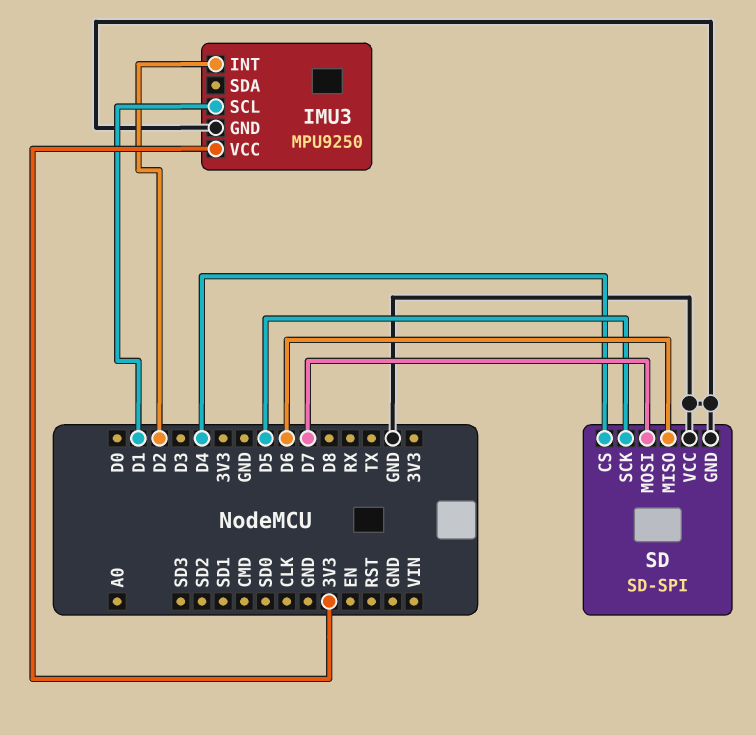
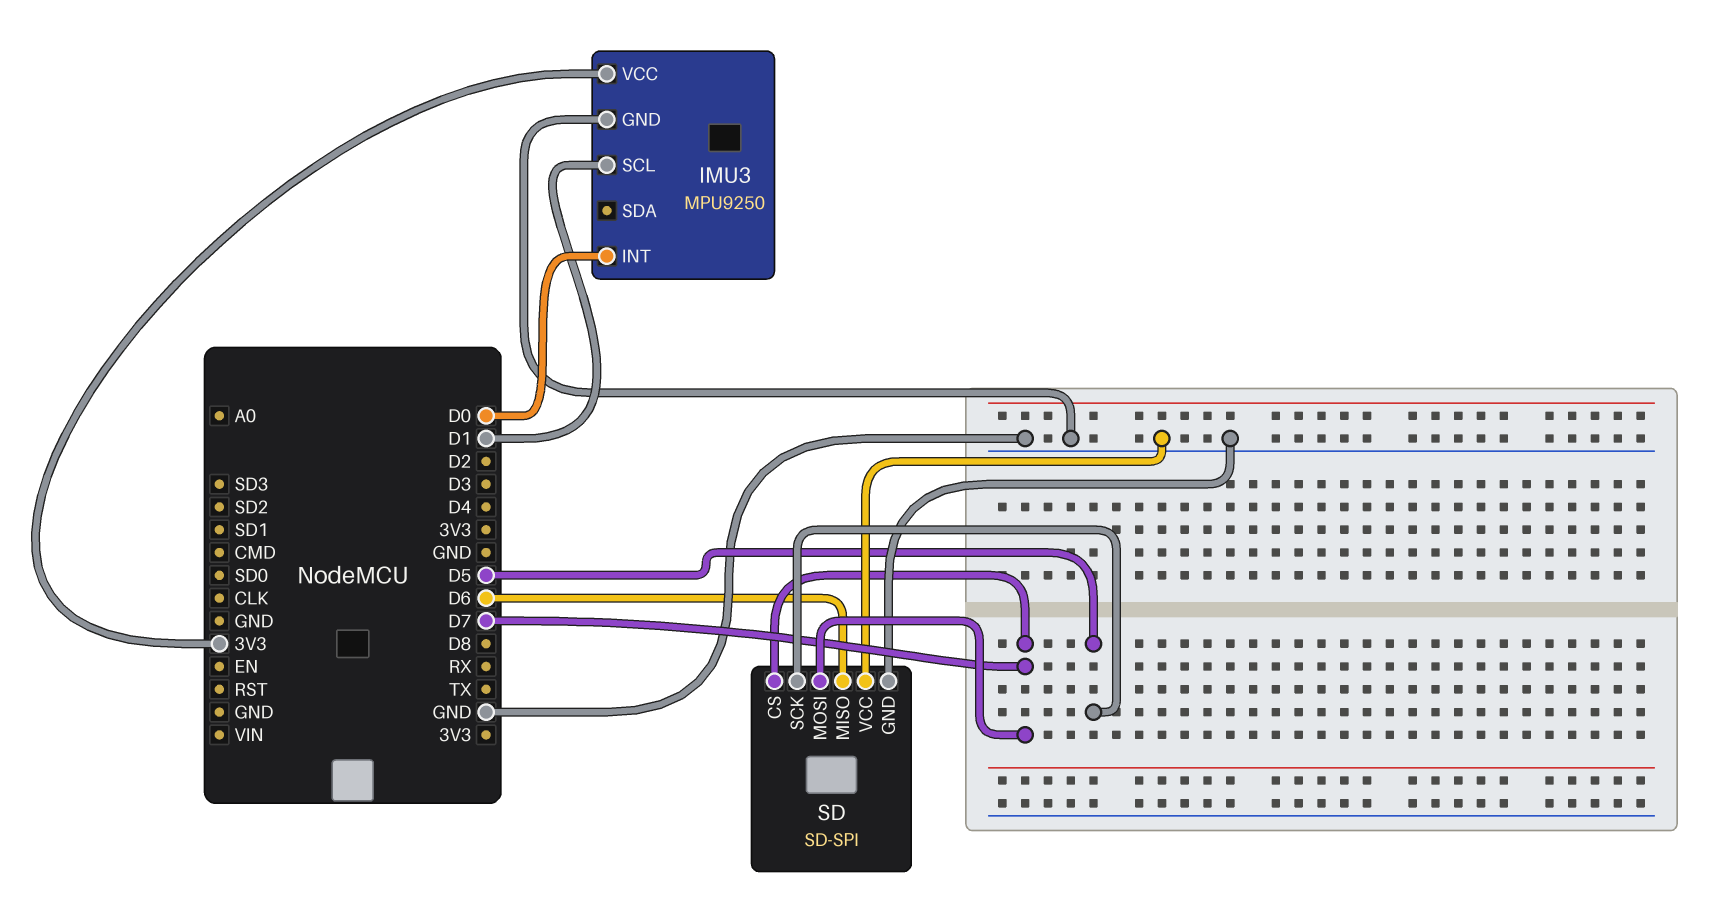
IMU3 pin INT: D2 -> D0
SD pin CS: D4 -> D7

